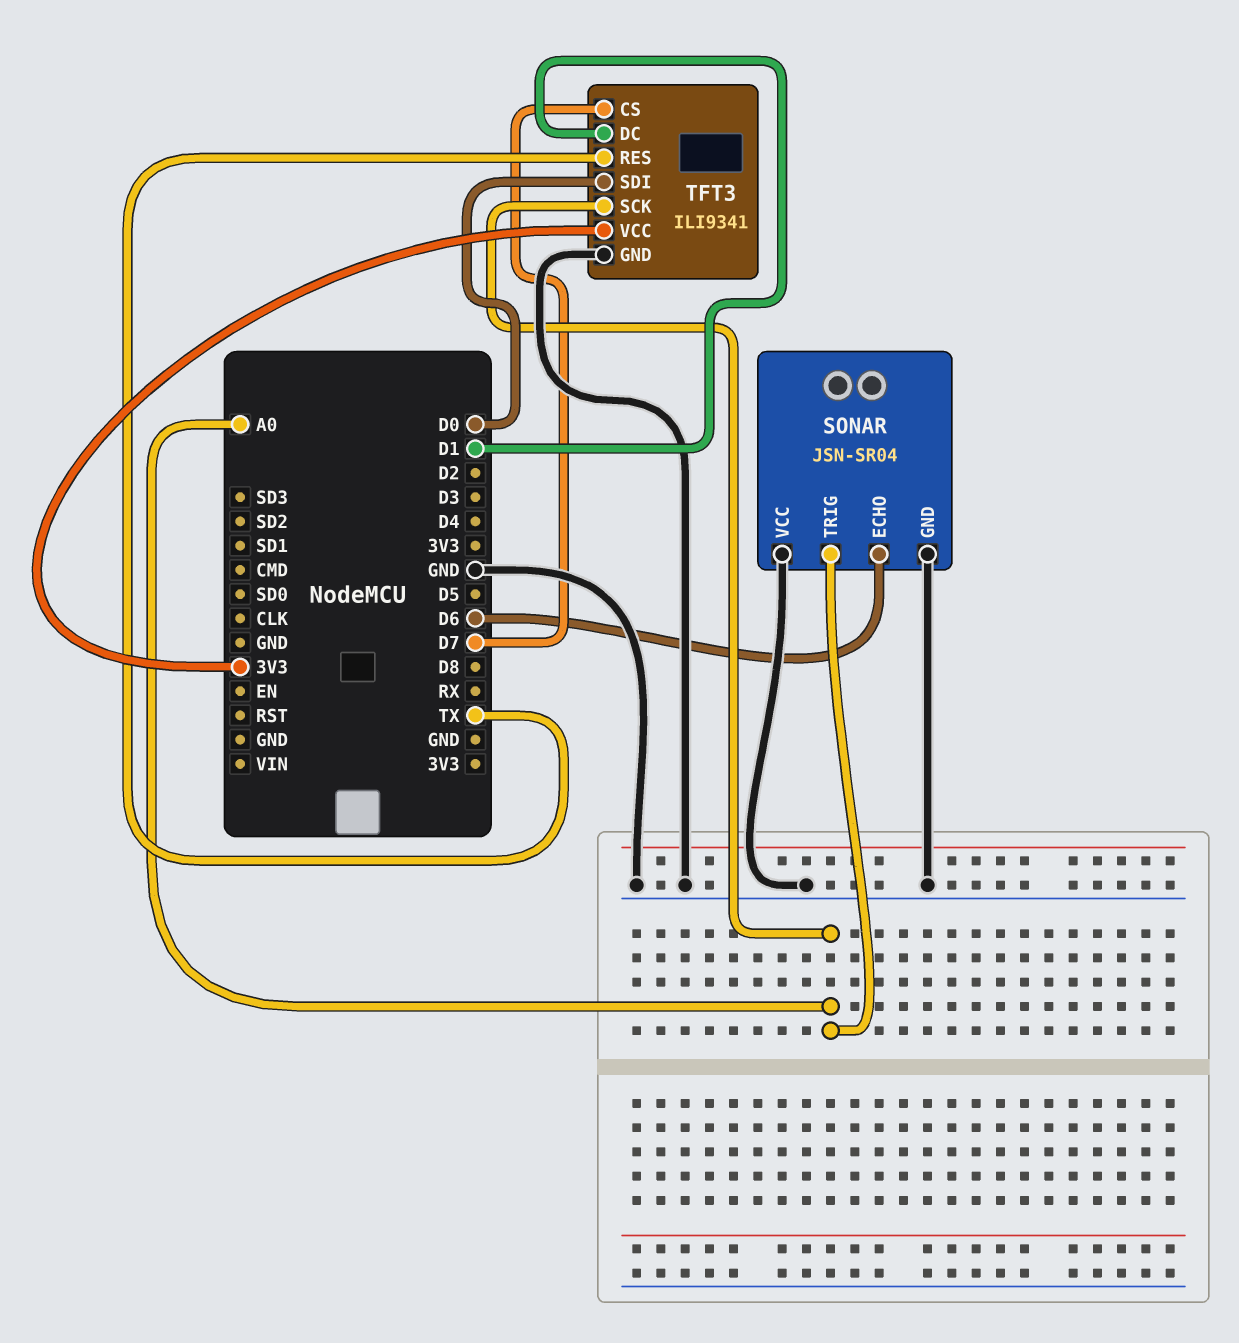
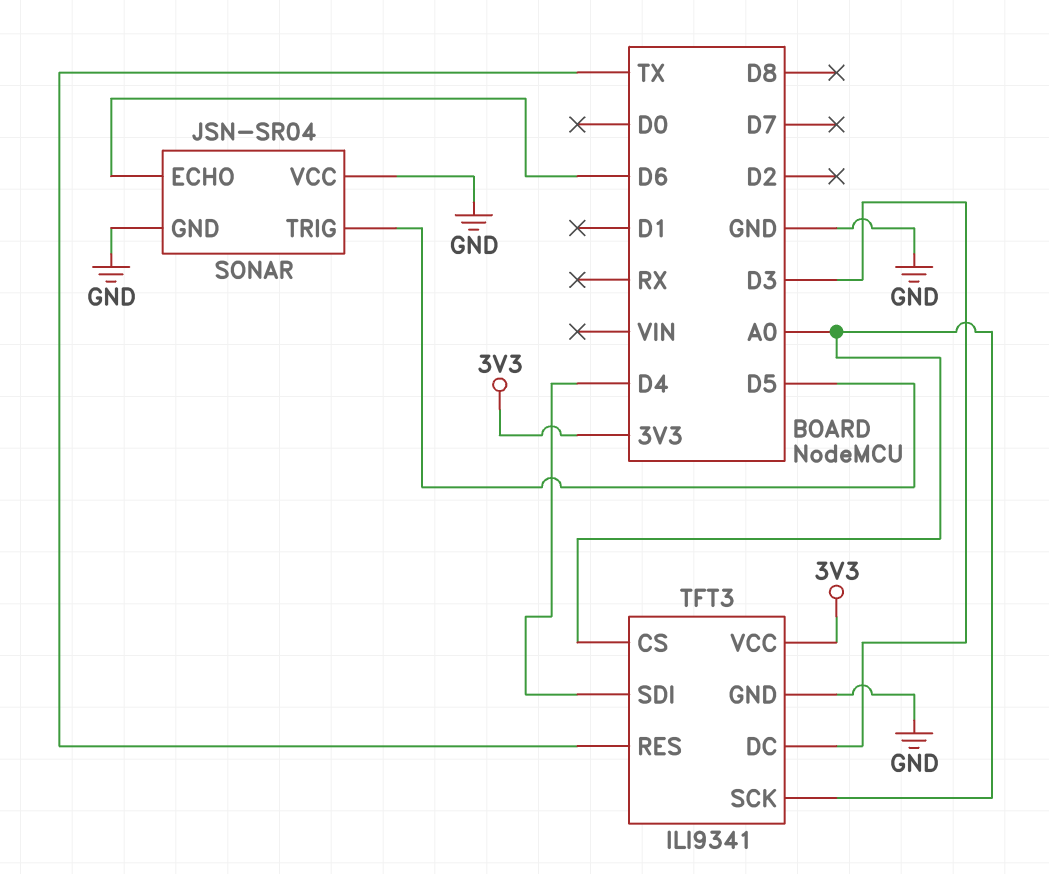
SONAR pin TRIG: A0 -> D5
TFT3 pin CS: D7 -> A0
TFT3 pin DC: D1 -> D3
TFT3 pin SDI: D0 -> D4

